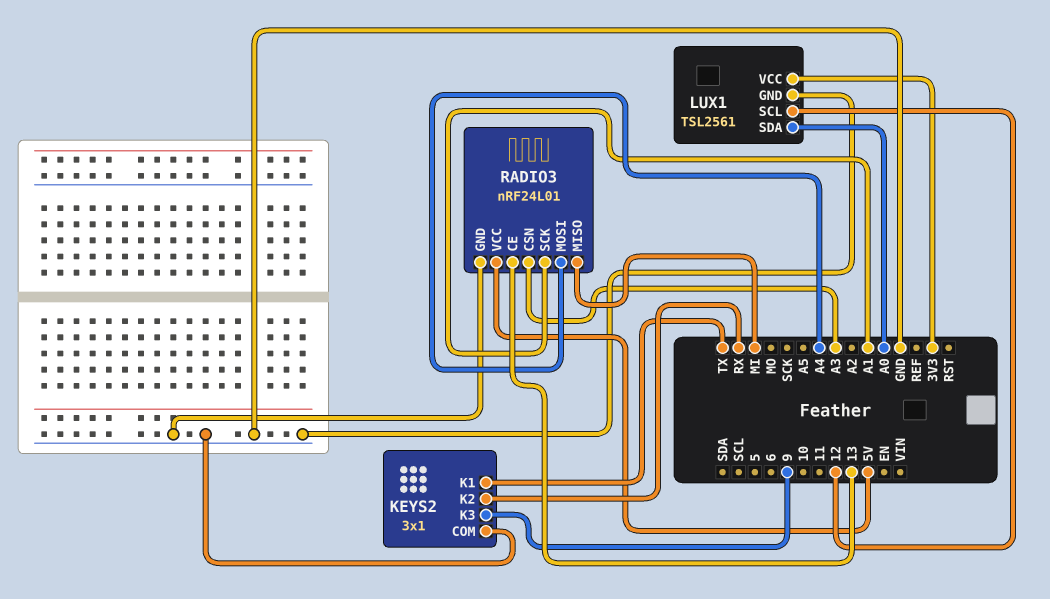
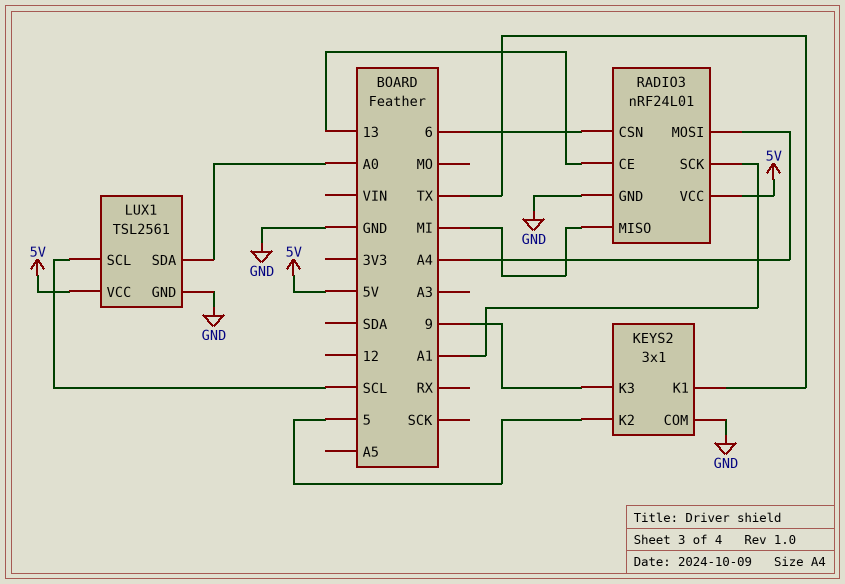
KEYS2 pin K2: RX -> 5
LUX1 pin SCL: 12 -> SCL
LUX1 pin VCC: 3V3 -> 5V
RADIO3 pin CSN: A3 -> 6

